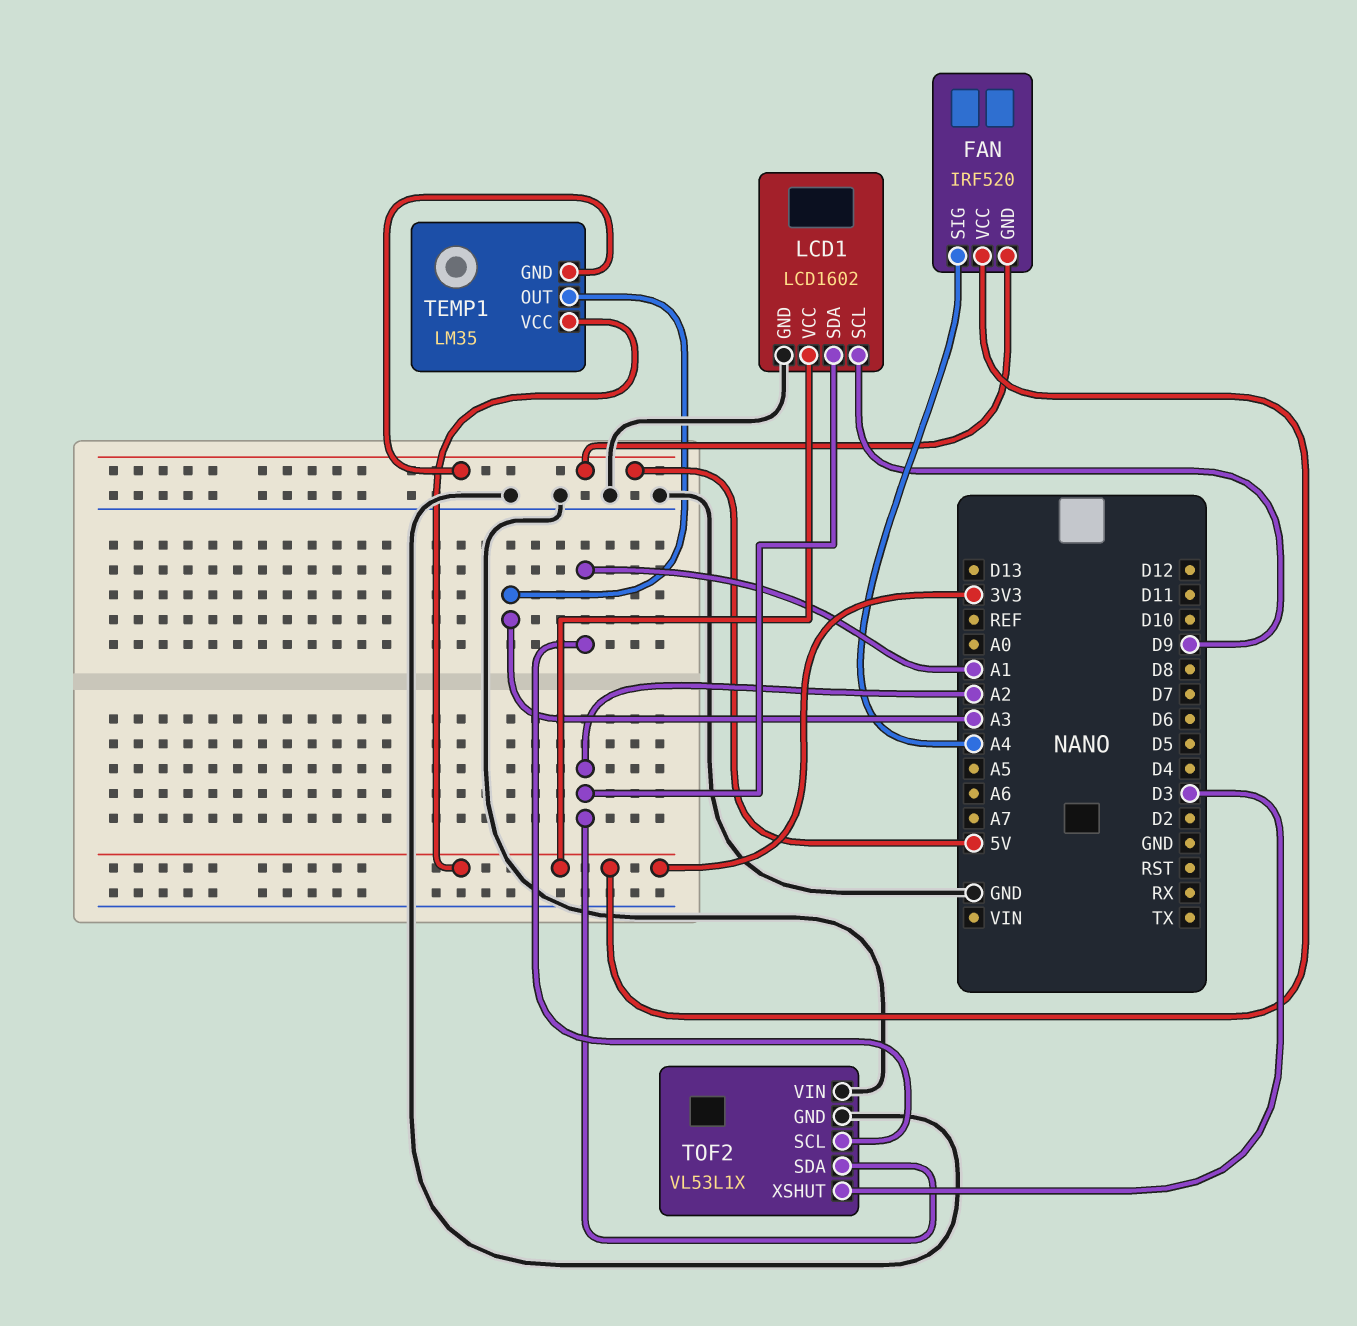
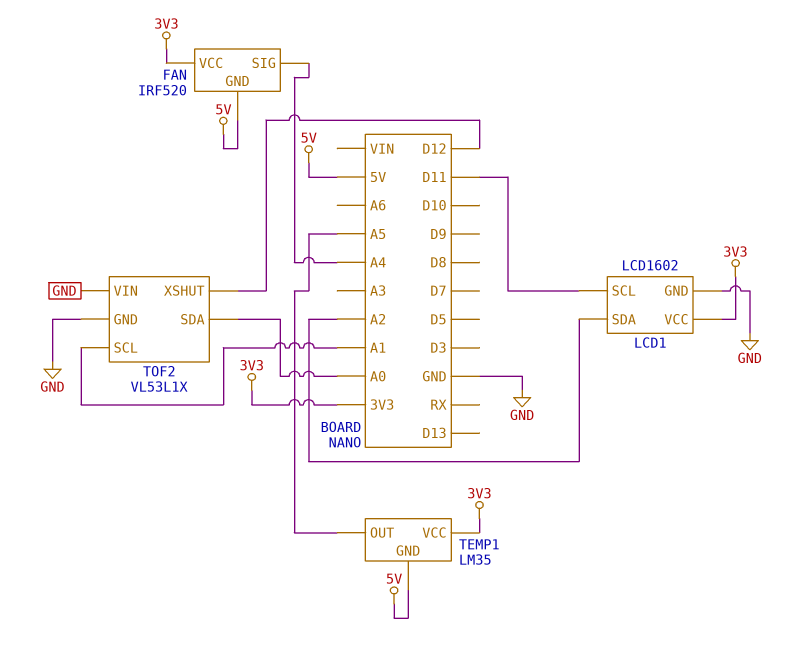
LCD1 pin SCL: D9 -> D11
TEMP1 pin OUT: A3 -> A5
TOF2 pin SDA: A2 -> A0
TOF2 pin XSHUT: D3 -> D12

